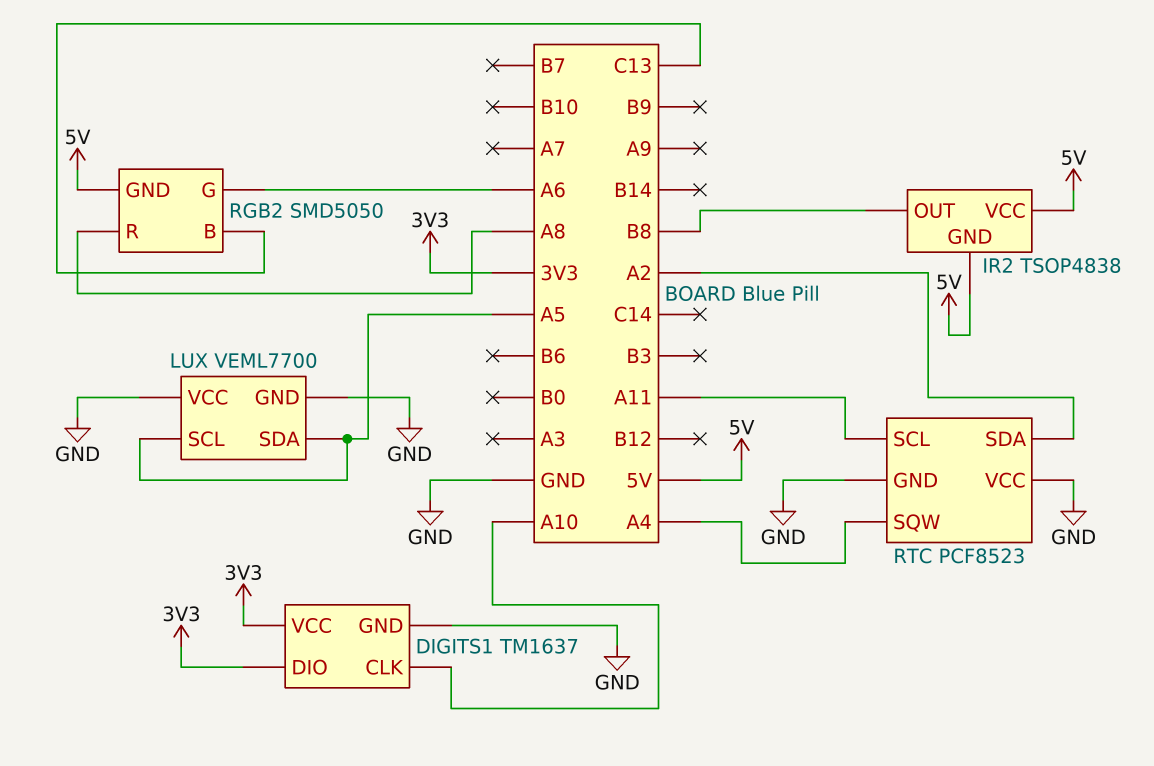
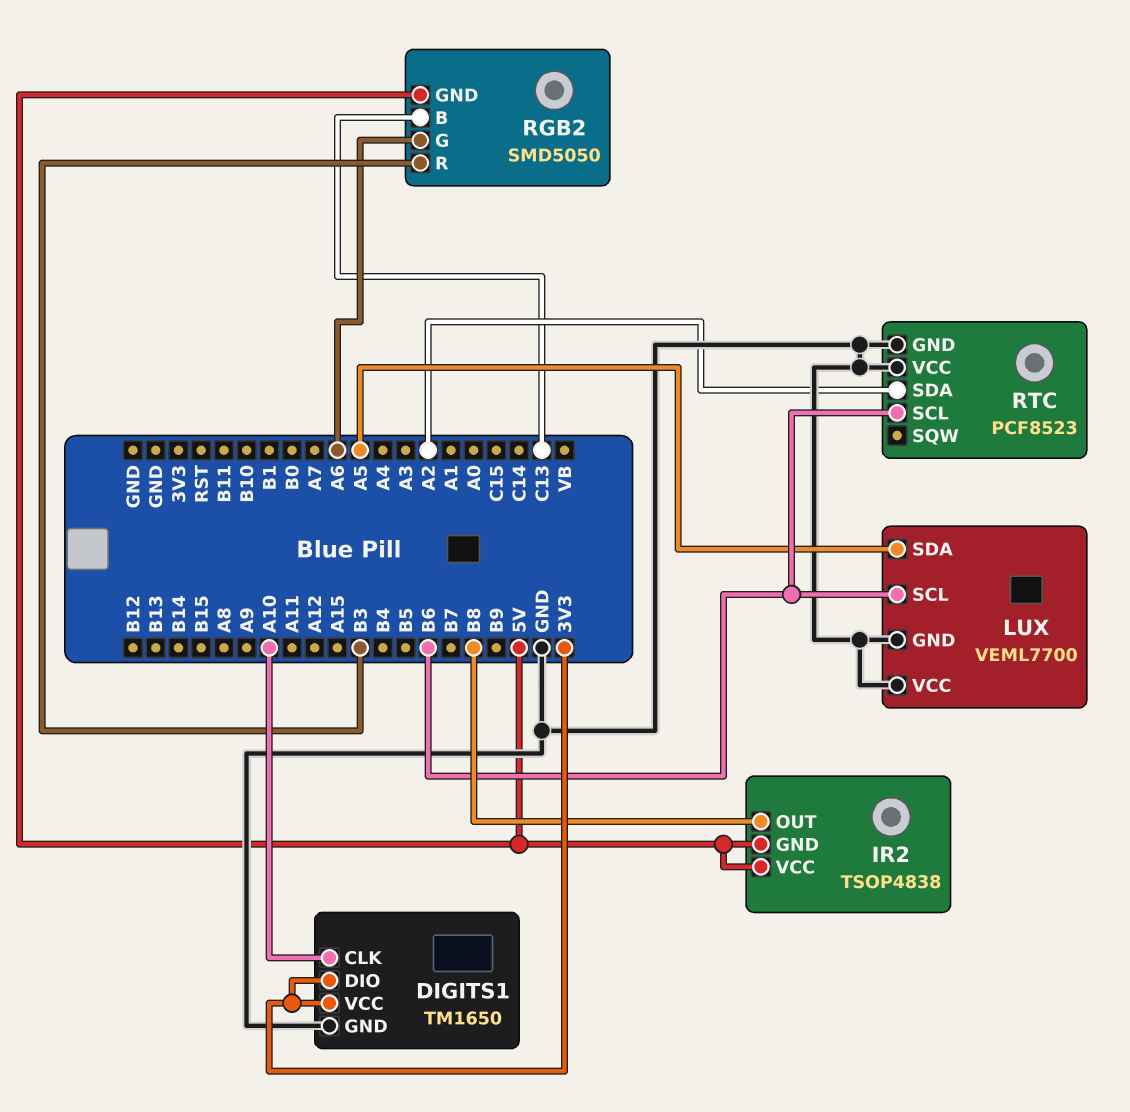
DIGITS1: TM1637 -> TM1650
LUX pin SCL: A5 -> B6
RGB2 pin R: A8 -> B3
RTC pin SCL: A11 -> B6
RTC pin SQW: A4 -> none

